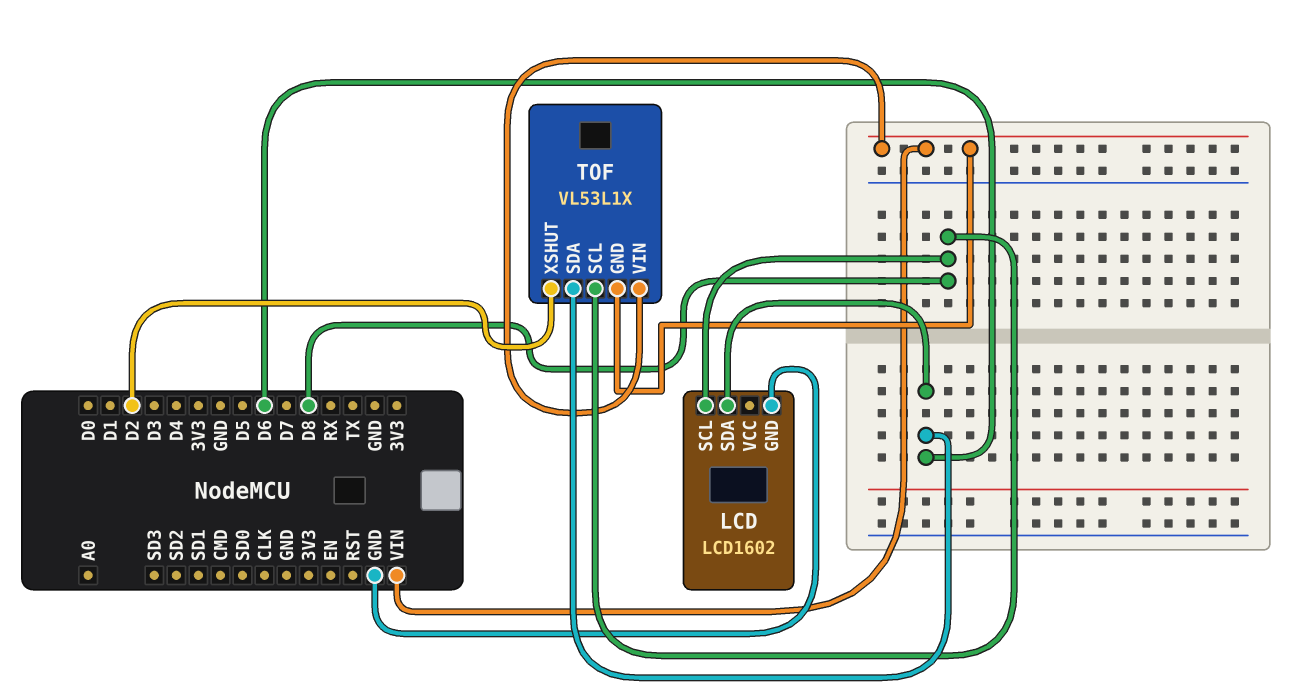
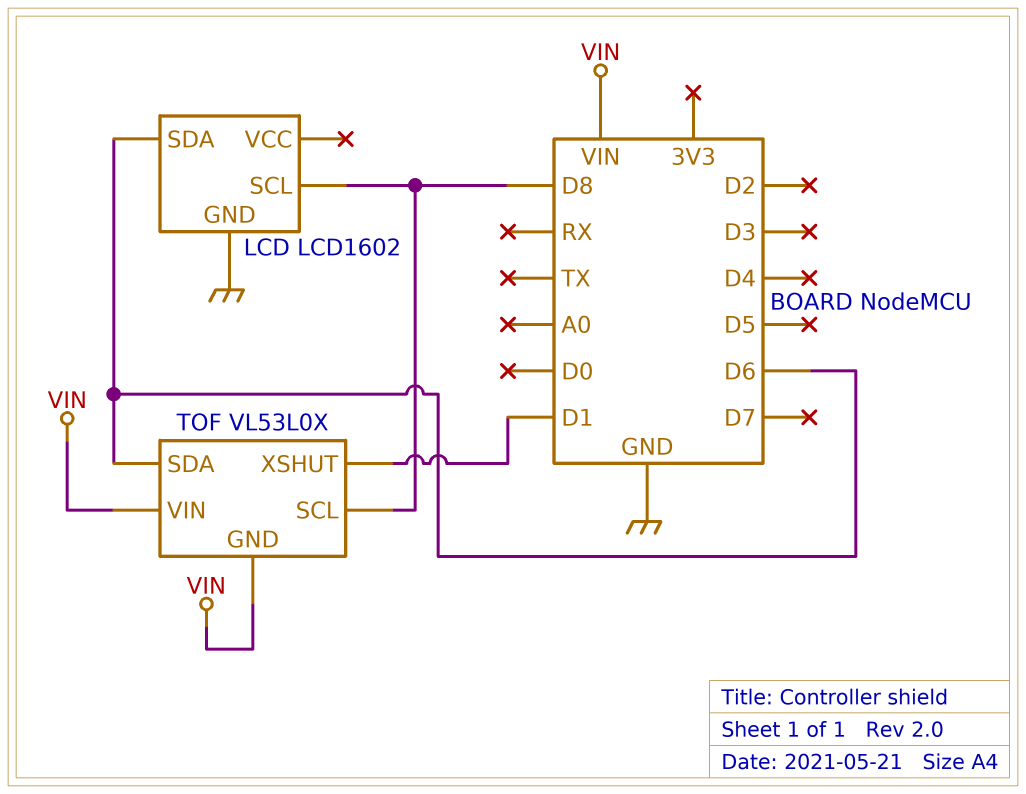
TOF: VL53L1X -> VL53L0X
TOF pin XSHUT: D2 -> D1

